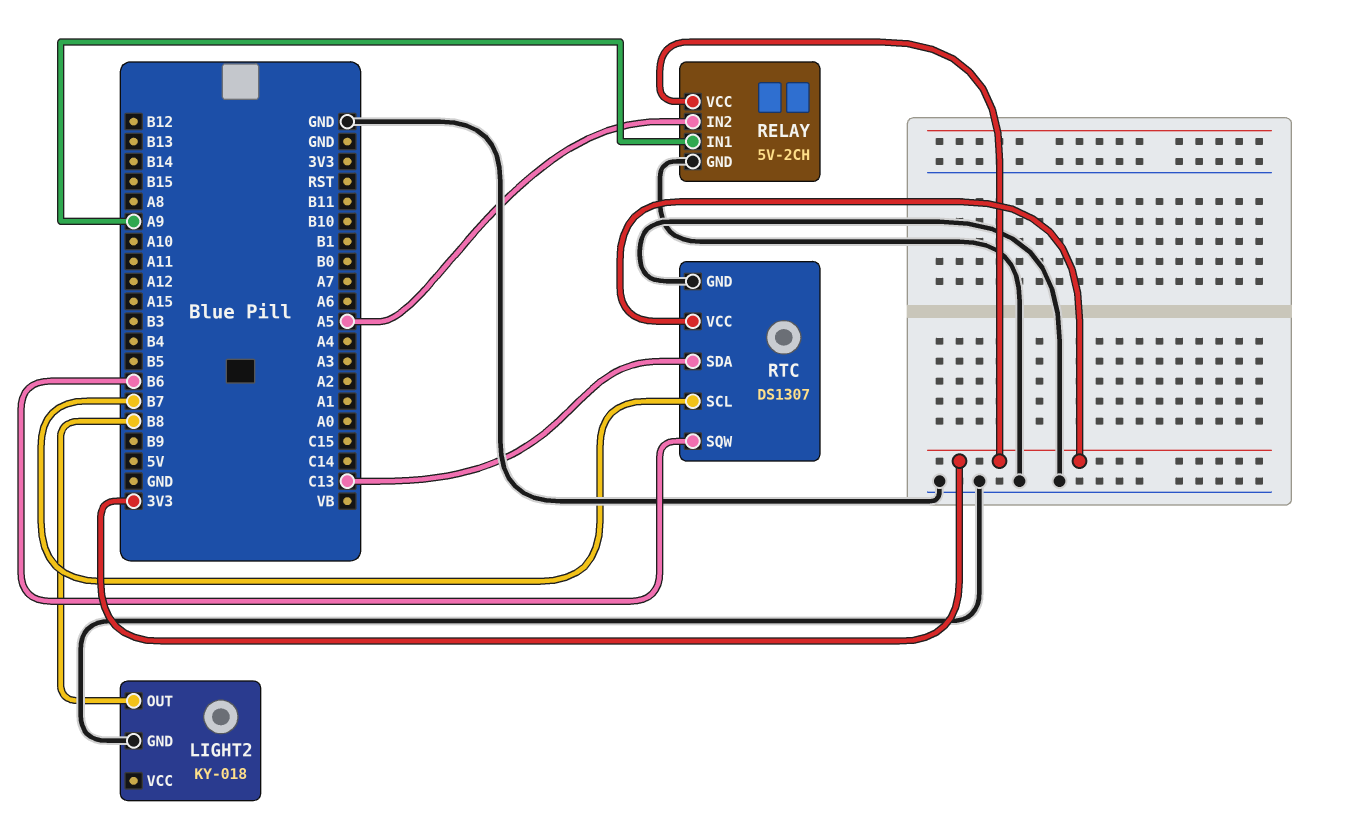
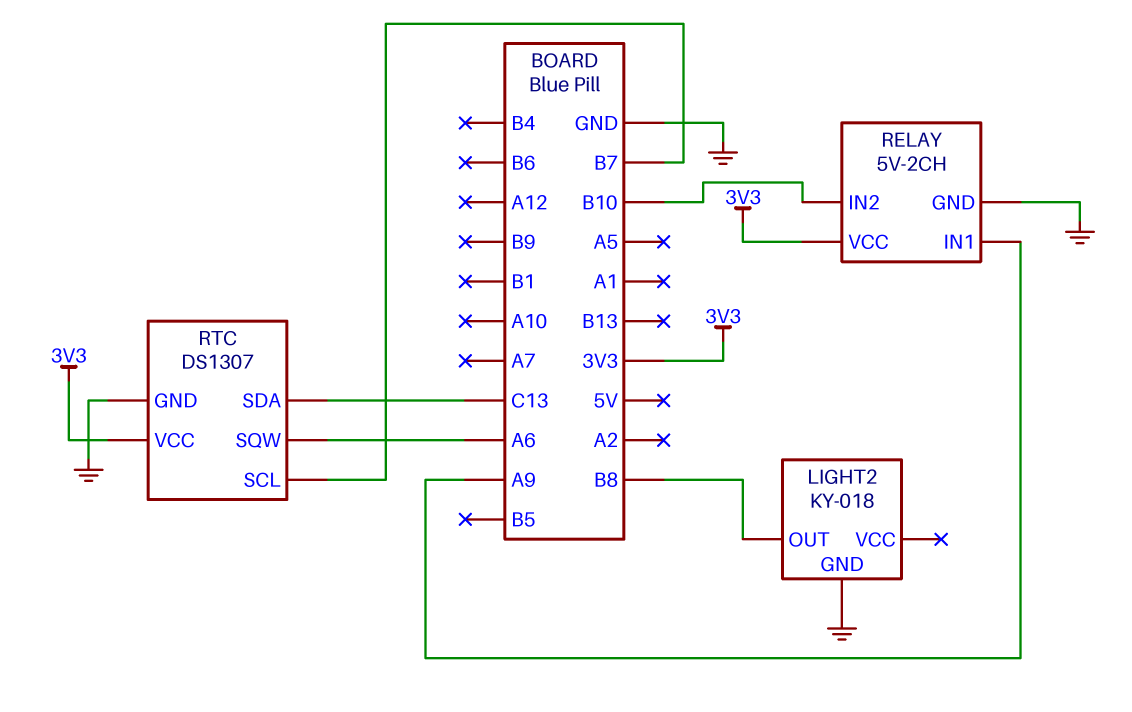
RELAY pin IN2: A5 -> B10
RTC pin SQW: B6 -> A6

